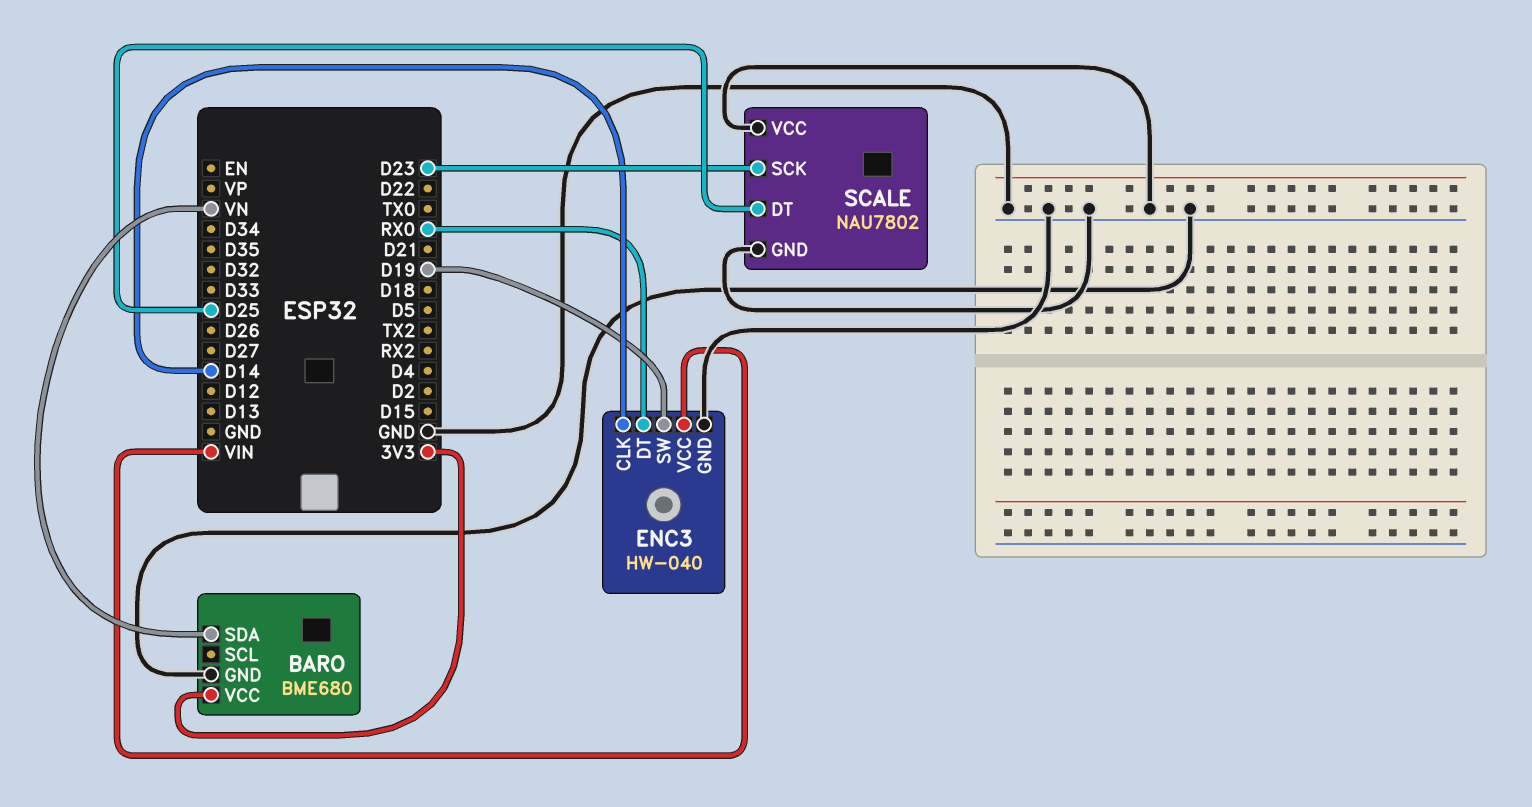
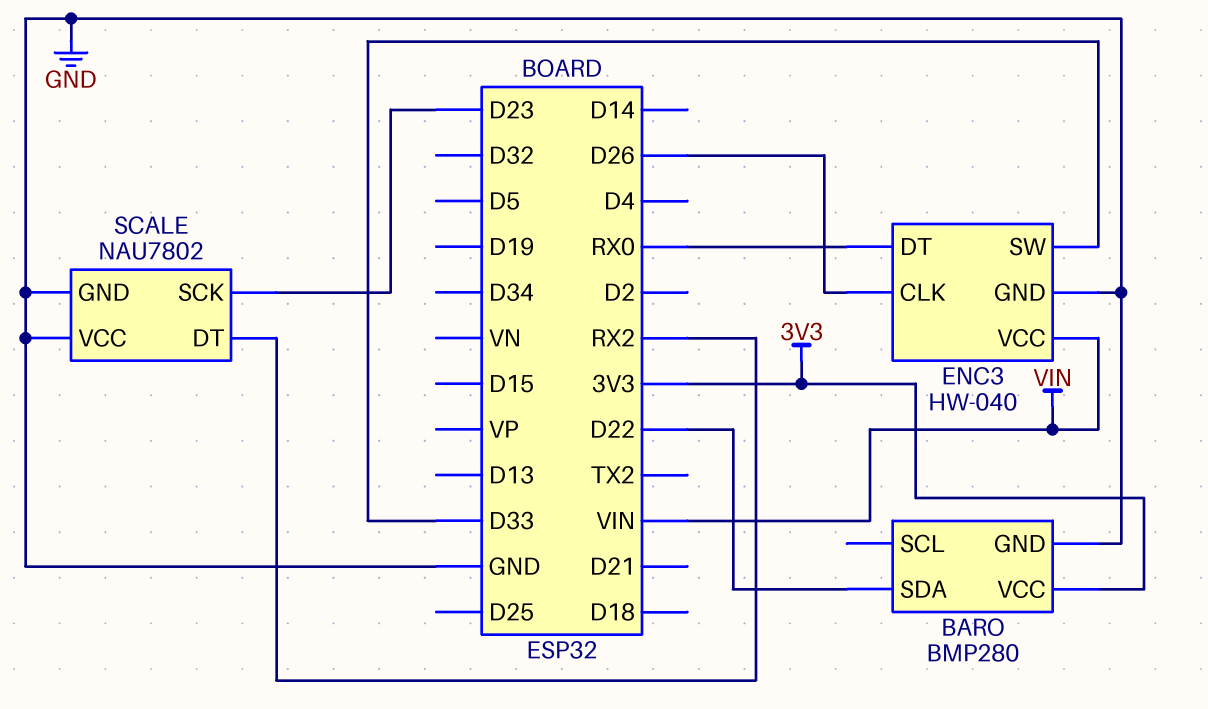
BARO: BME680 -> BMP280
BARO pin SDA: VN -> D22
ENC3 pin CLK: D14 -> D26
ENC3 pin SW: D19 -> D33
SCALE pin DT: D25 -> RX2

